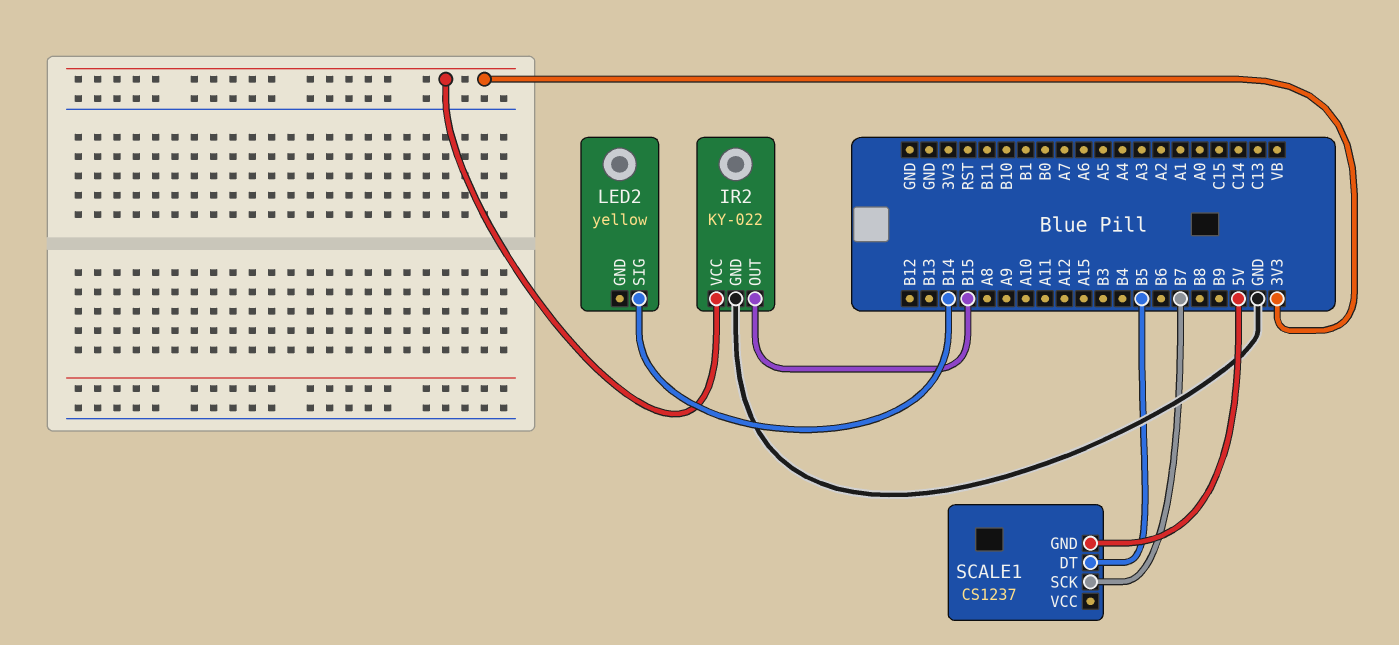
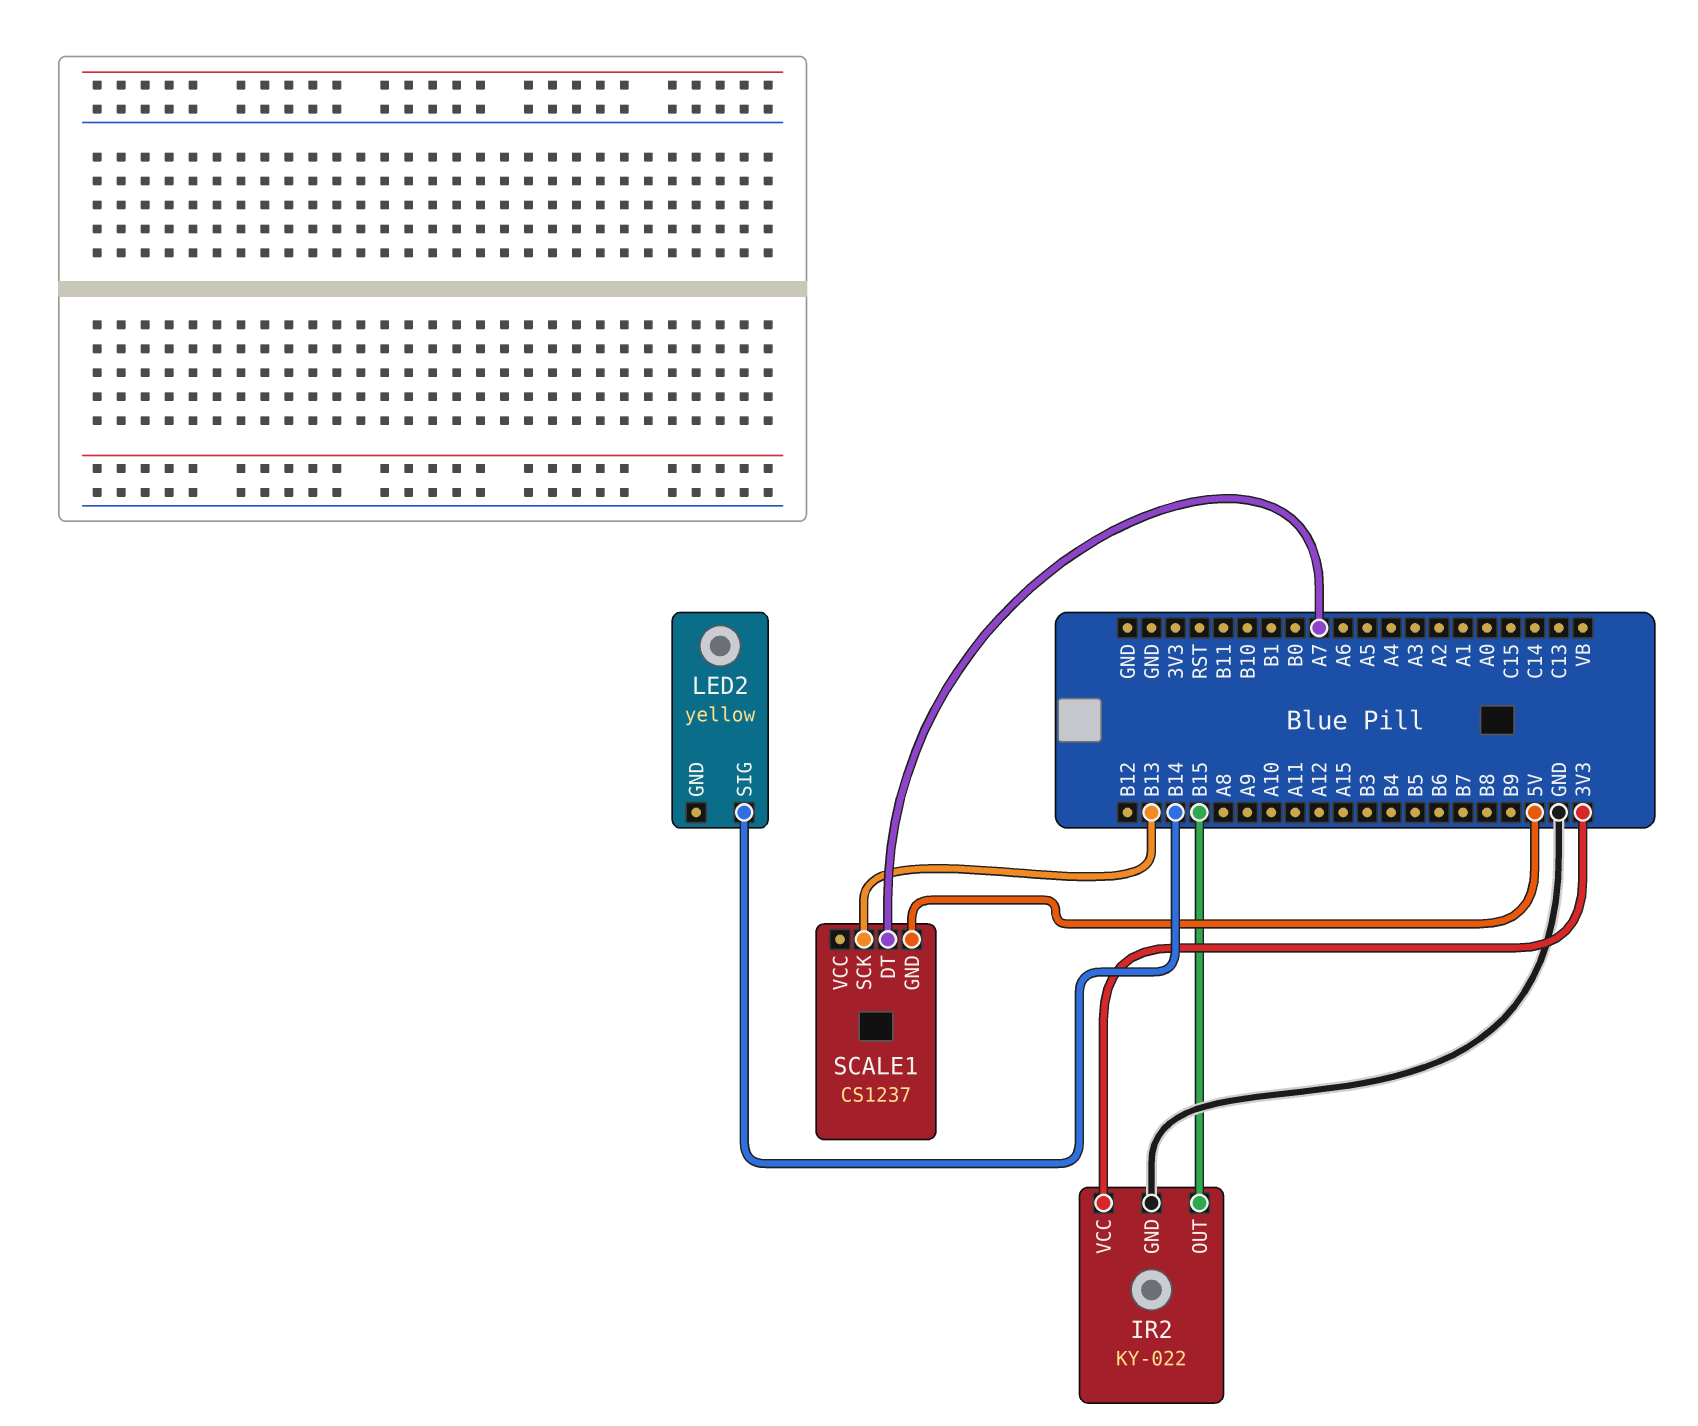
SCALE1 pin DT: B5 -> A7
SCALE1 pin SCK: B7 -> B13

